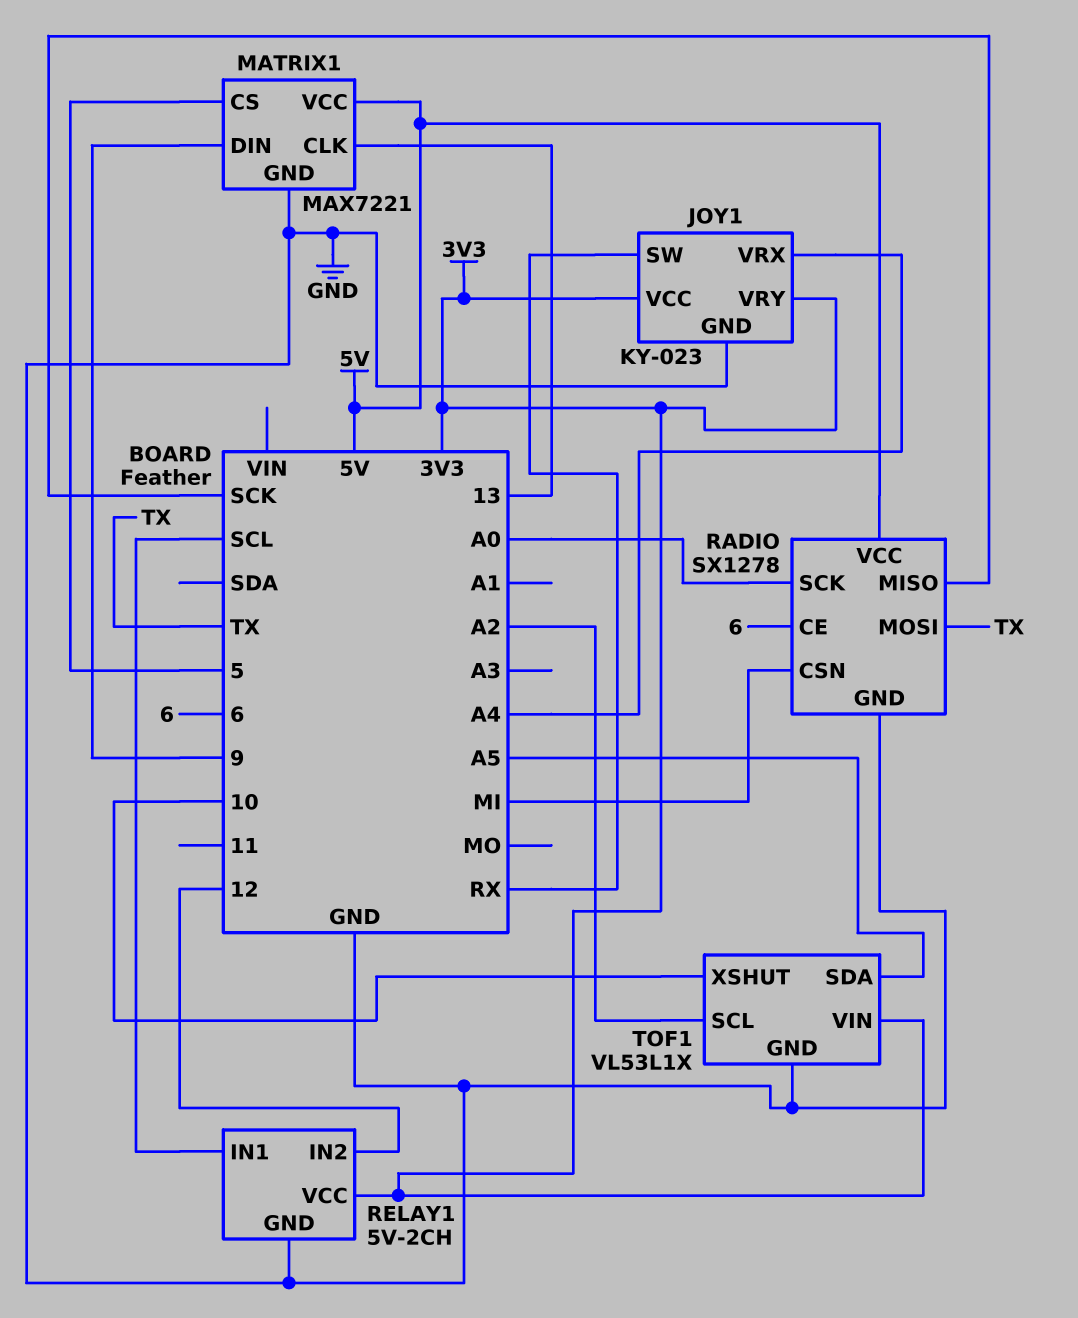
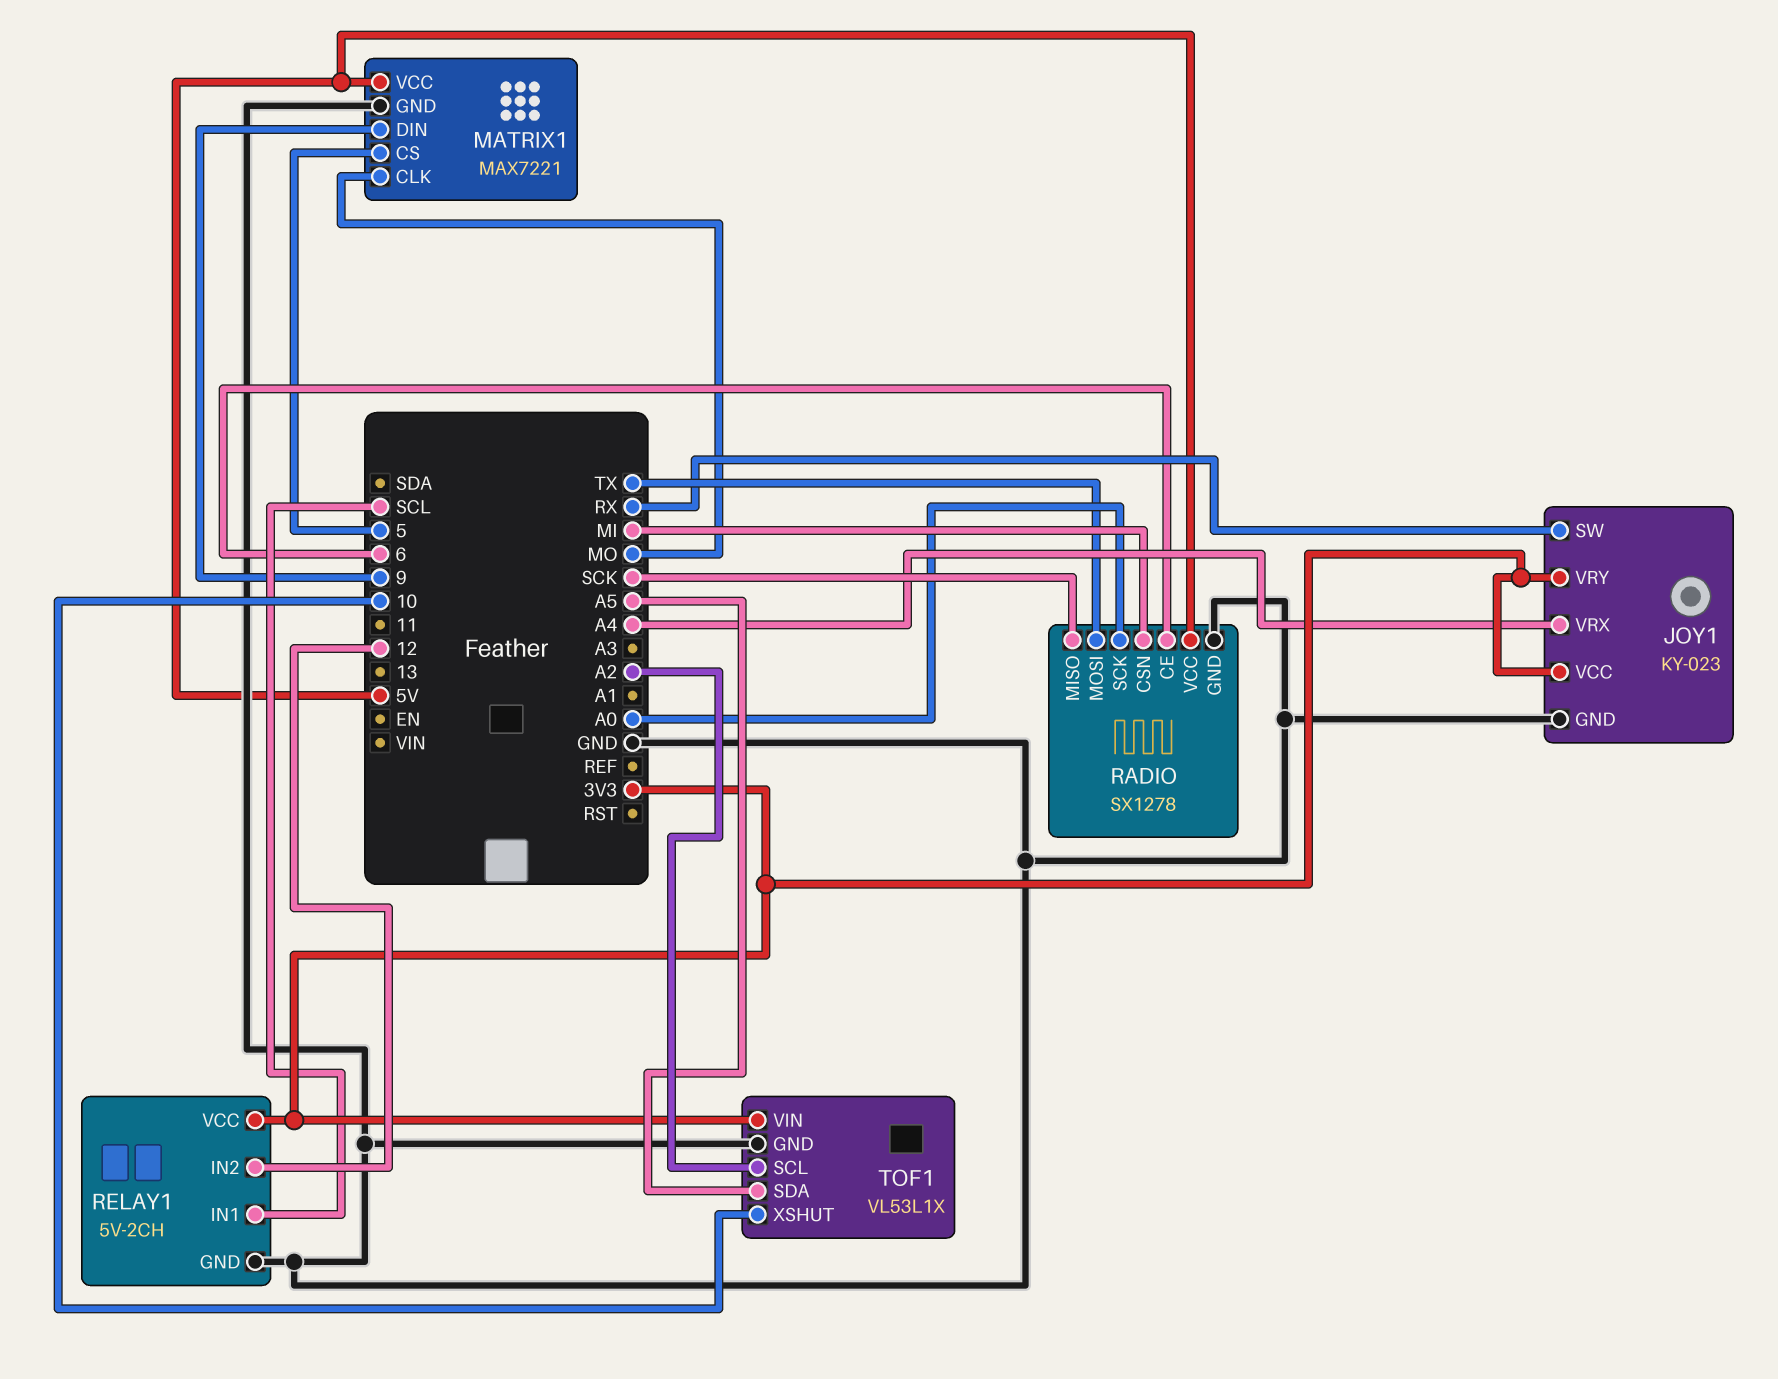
MATRIX1 pin CLK: 13 -> MO

